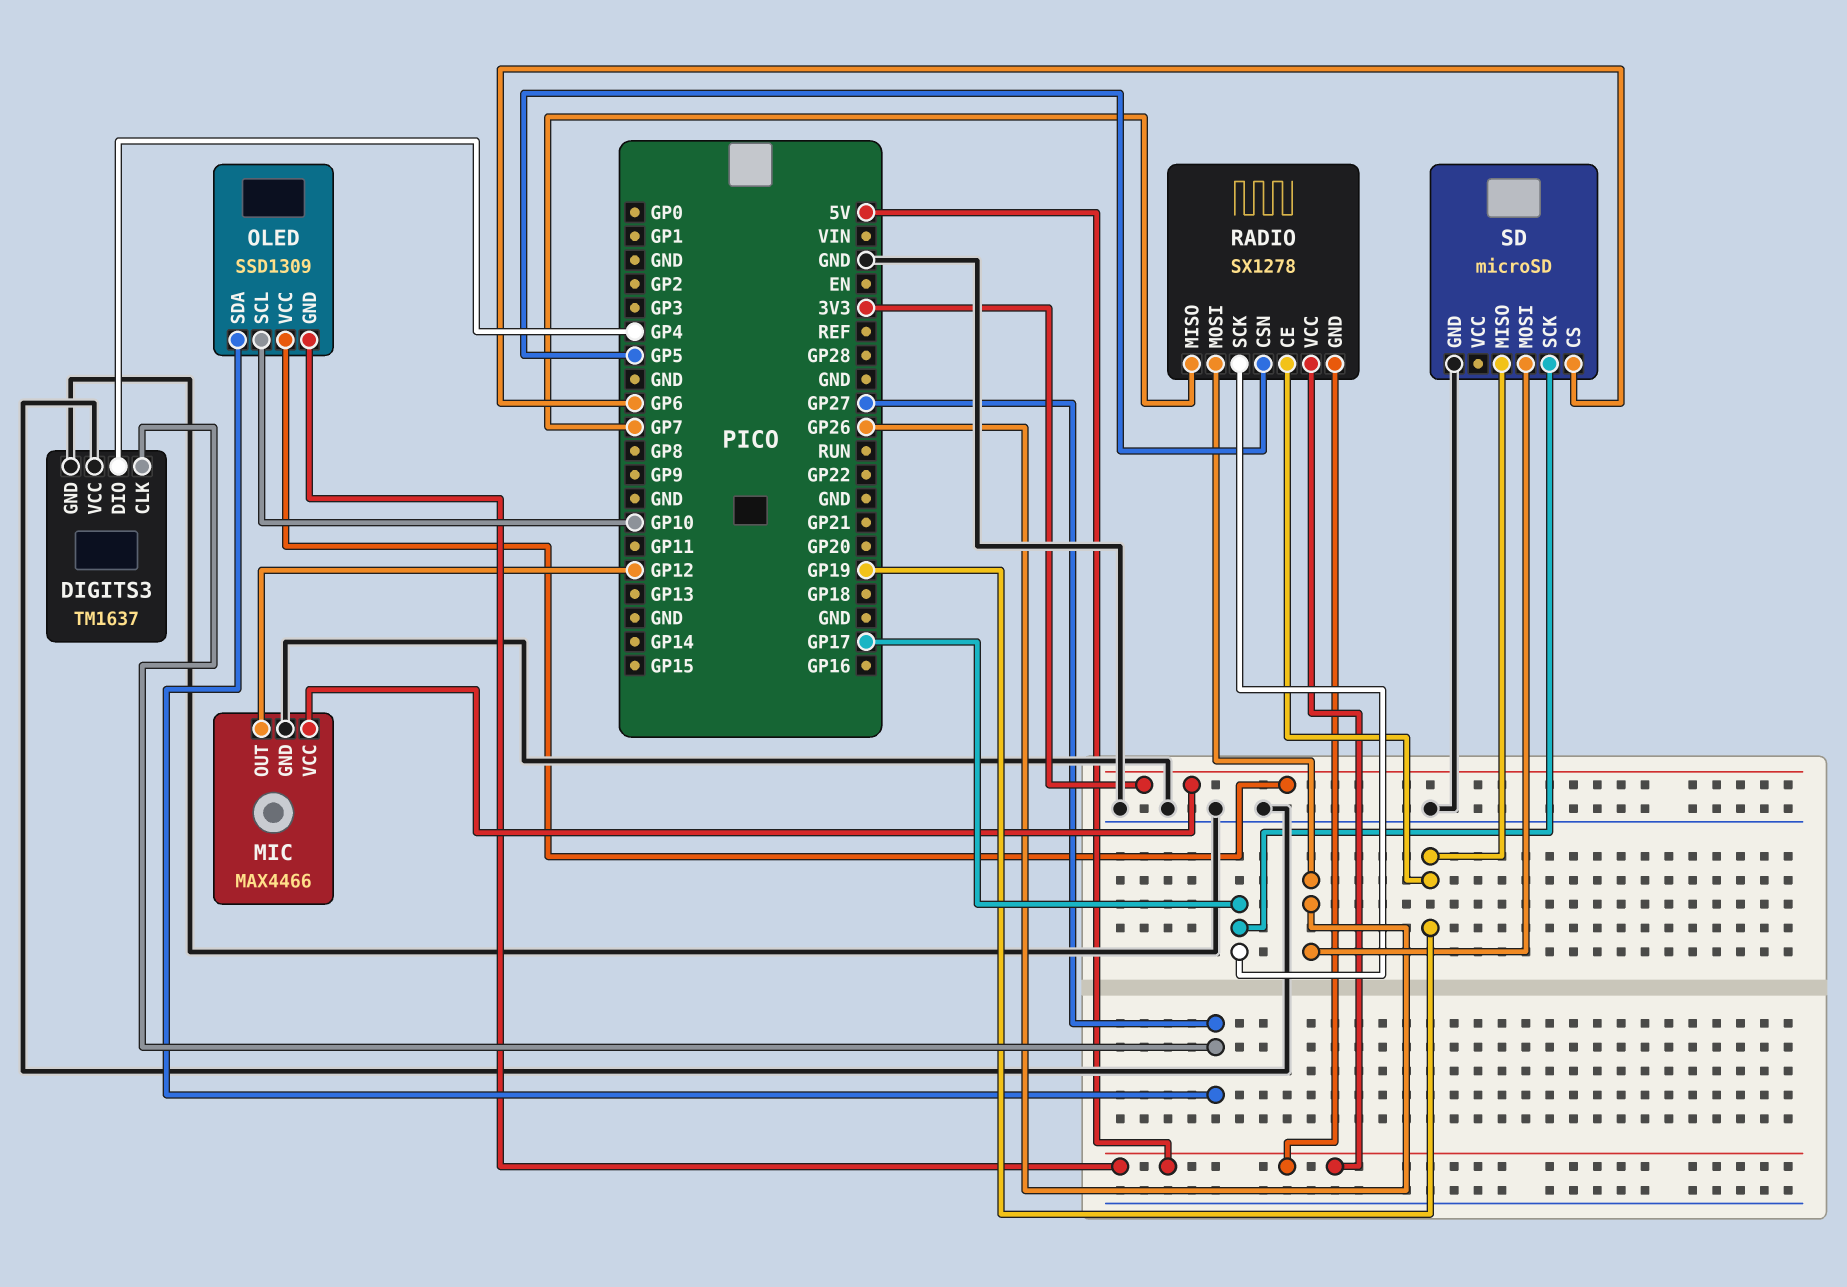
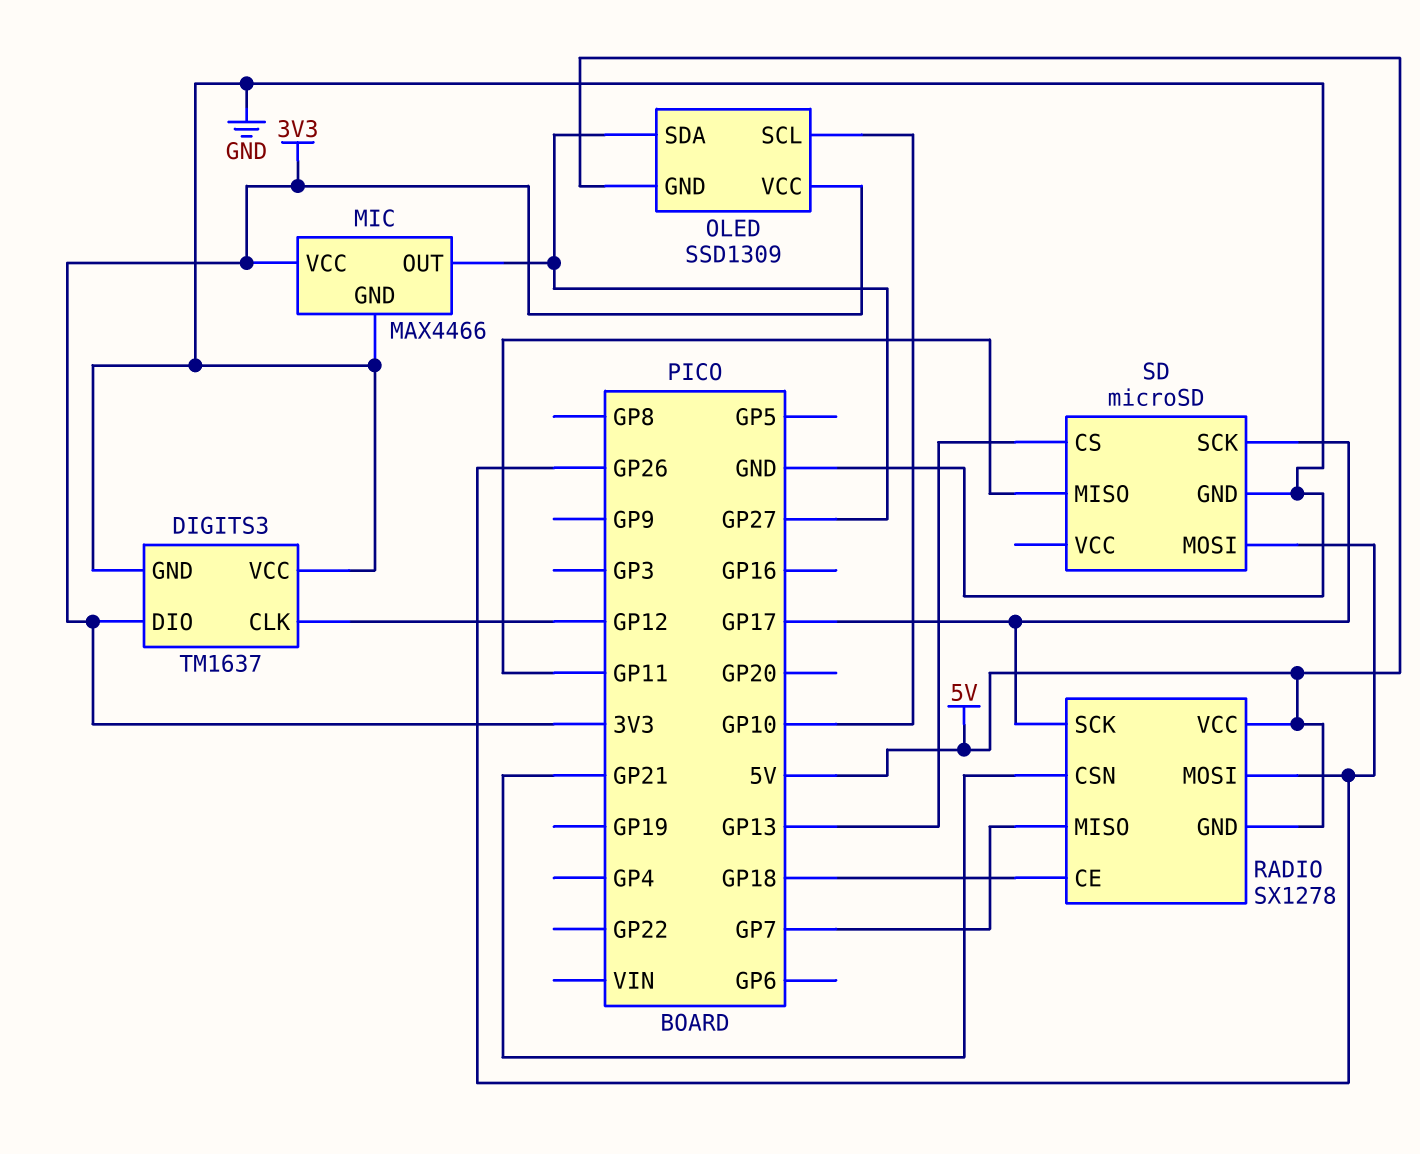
DIGITS3 pin CLK: GP27 -> GP12
DIGITS3 pin DIO: GP4 -> 3V3
MIC pin OUT: GP12 -> GP27
RADIO pin CE: GP19 -> GP18
RADIO pin CSN: GP5 -> GP21
SD pin CS: GP6 -> GP13
SD pin MISO: GP19 -> GP11

